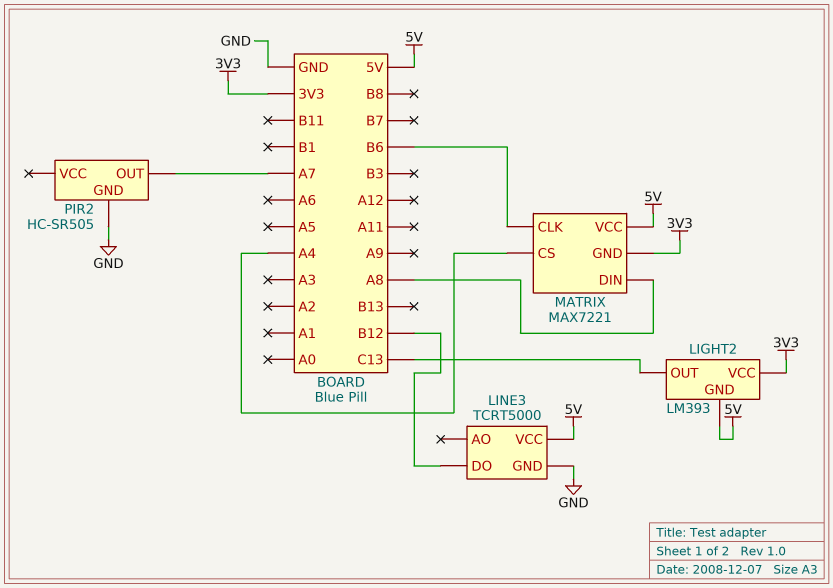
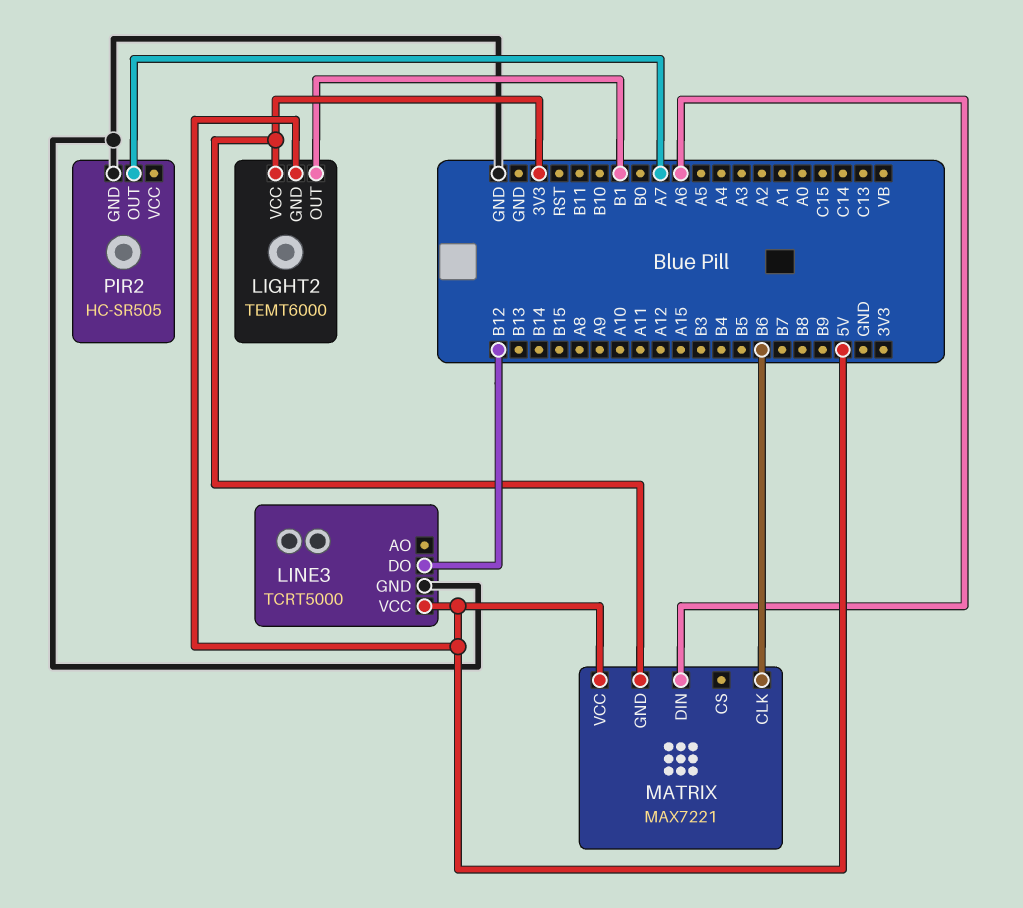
LIGHT2: LM393 -> TEMT6000
LIGHT2 pin OUT: C13 -> B1
MATRIX pin CS: A4 -> none
MATRIX pin DIN: A8 -> A6

